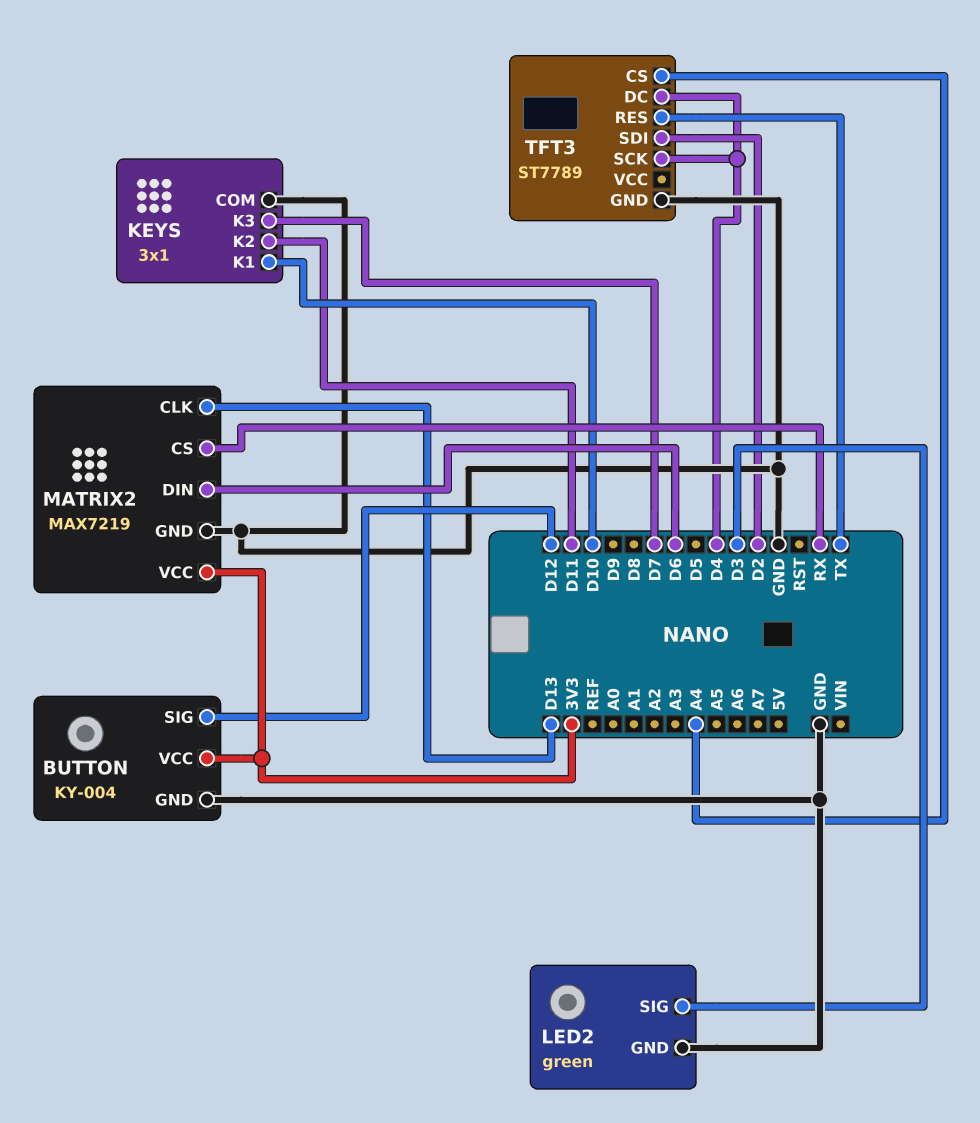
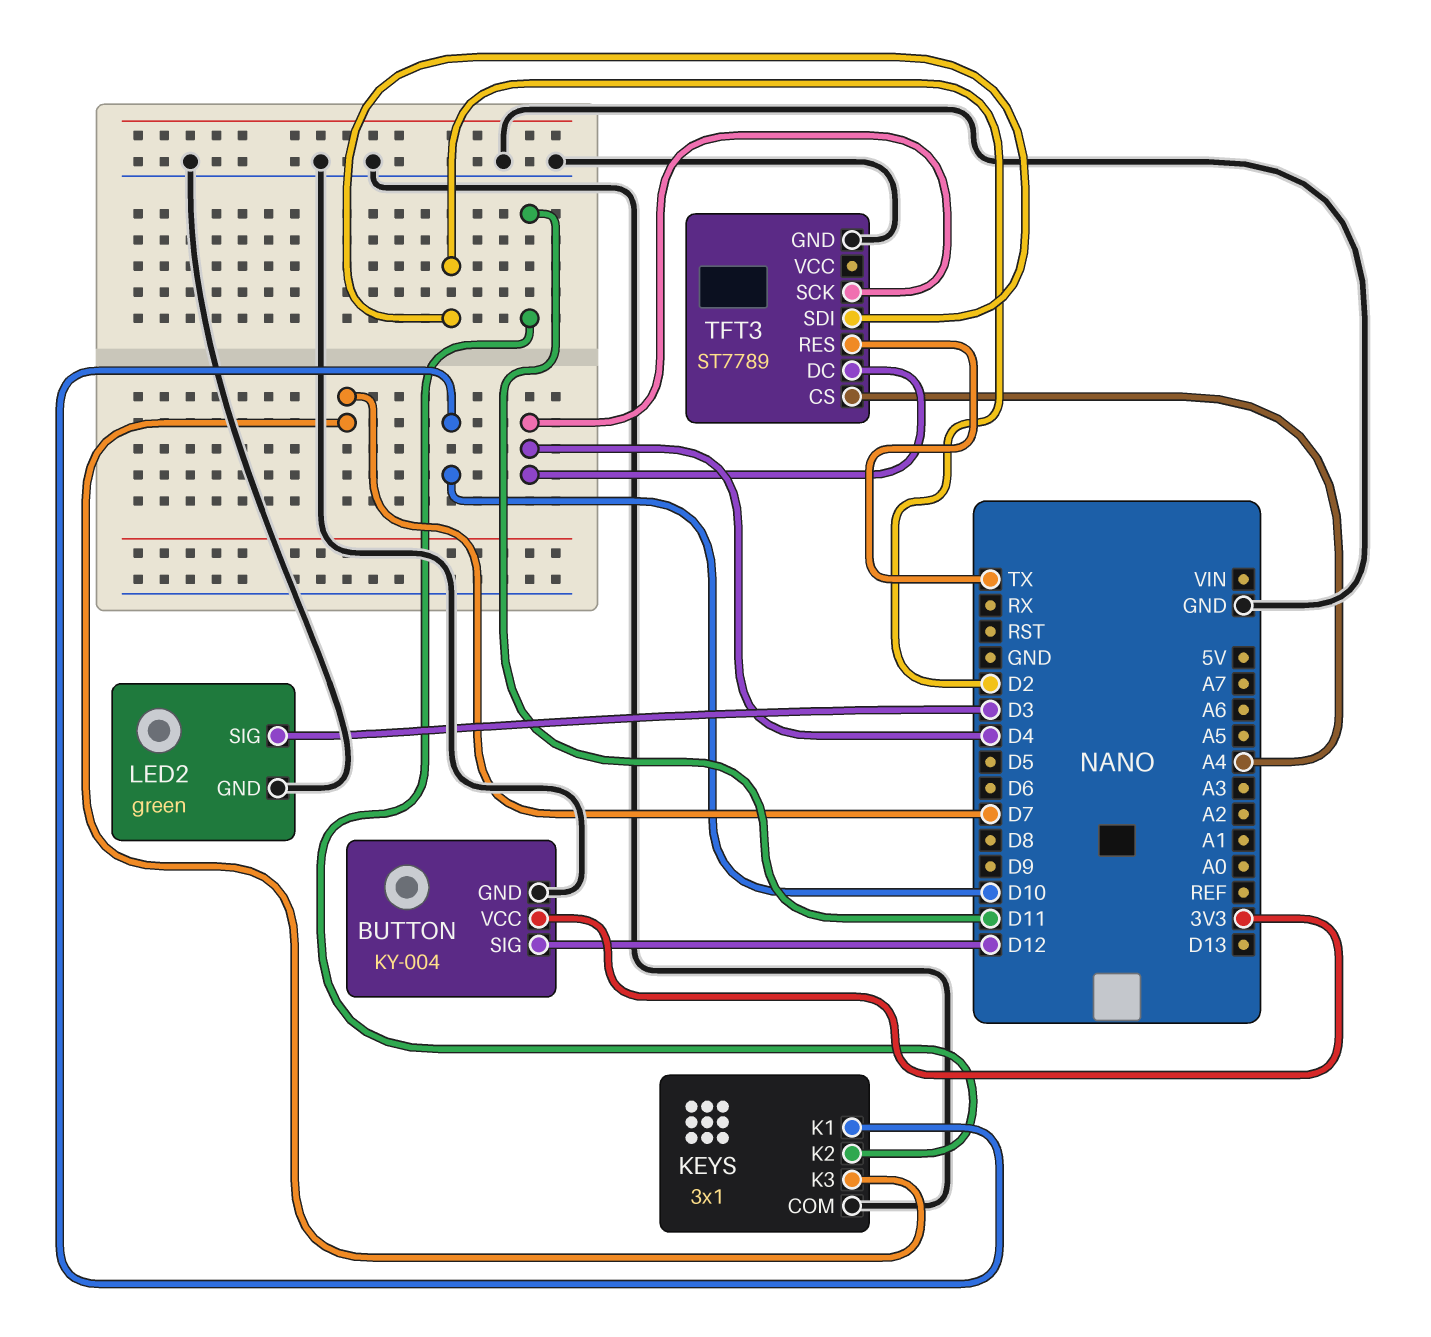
MATRIX2: MAX7219 -> none
MATRIX2 pin CLK: D13 -> none
MATRIX2 pin CS: RX -> none
MATRIX2 pin DIN: D6 -> none
MATRIX2 pin GND: GND -> none
MATRIX2 pin VCC: 3V3 -> none

